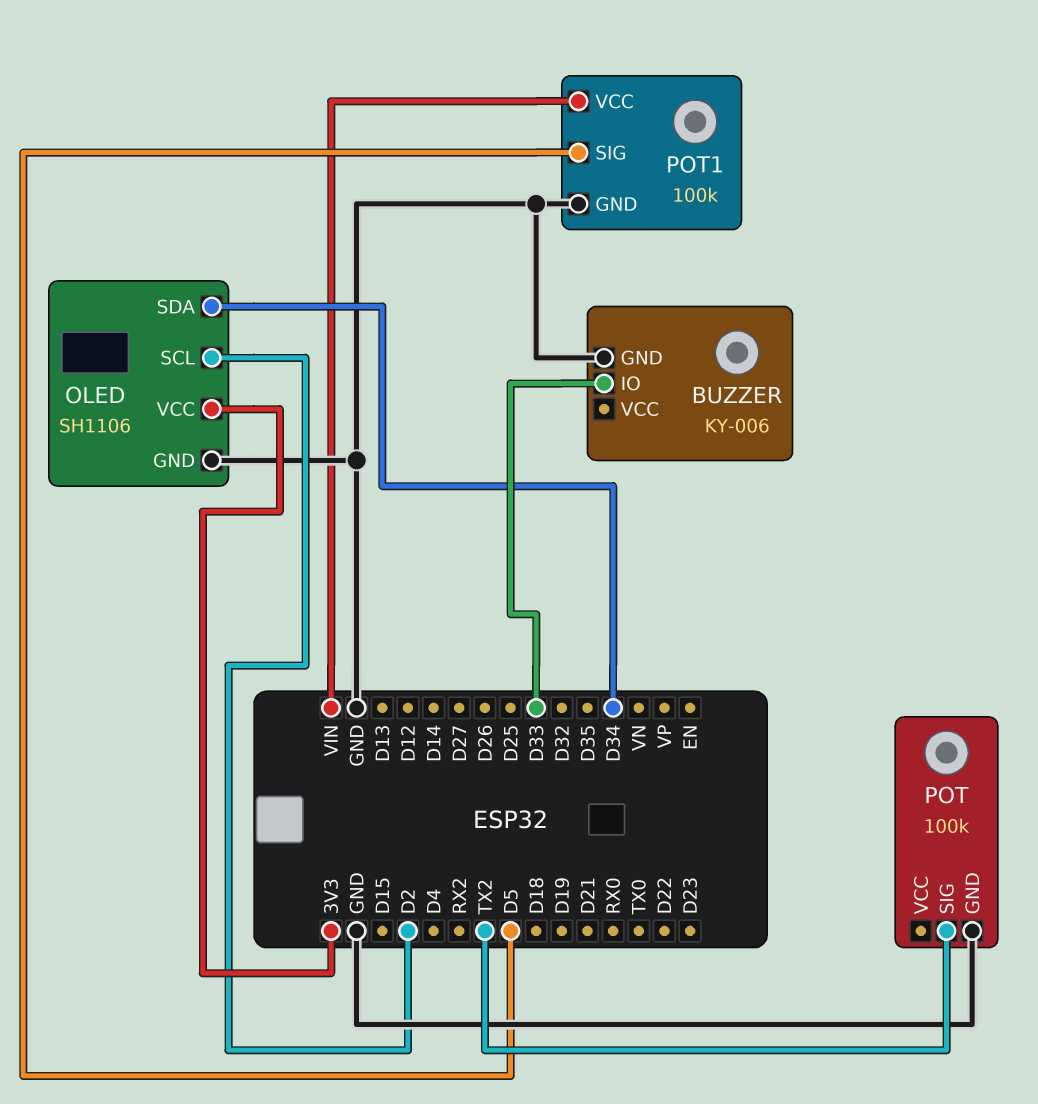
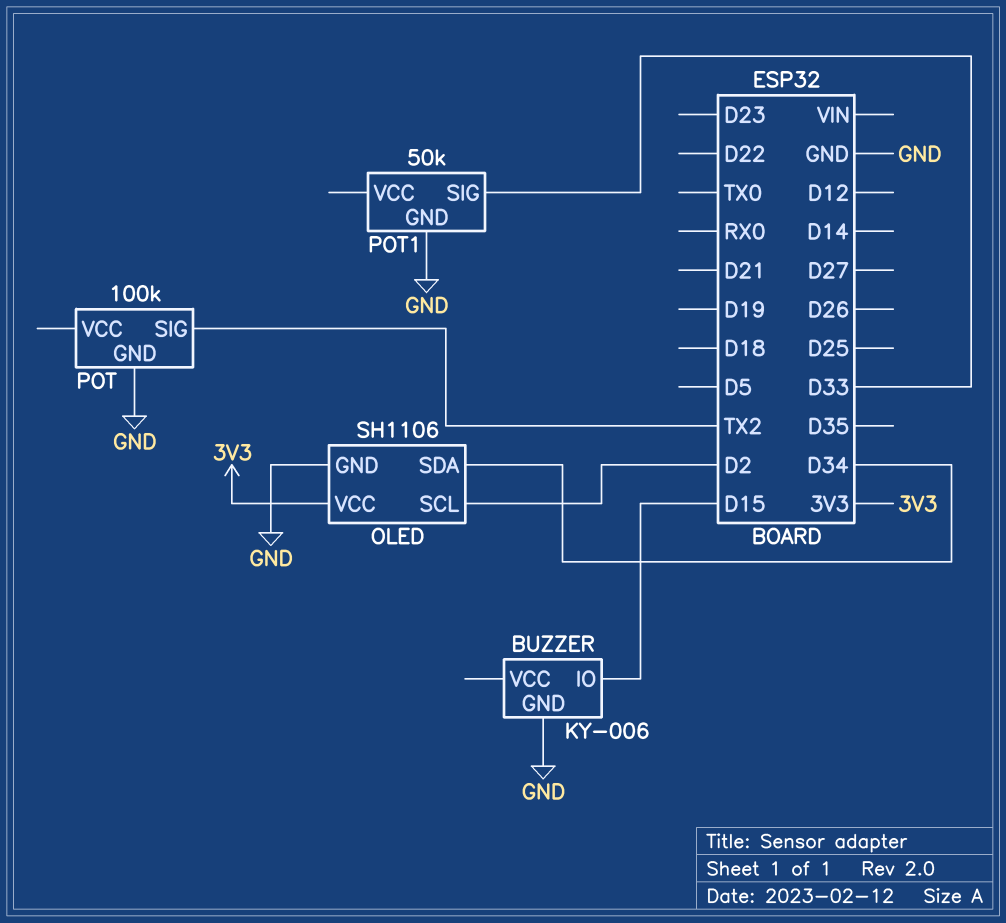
BUZZER pin IO: D33 -> D15
POT1: 100k -> 50k
POT1 pin SIG: D5 -> D33
POT1 pin VCC: VIN -> none

